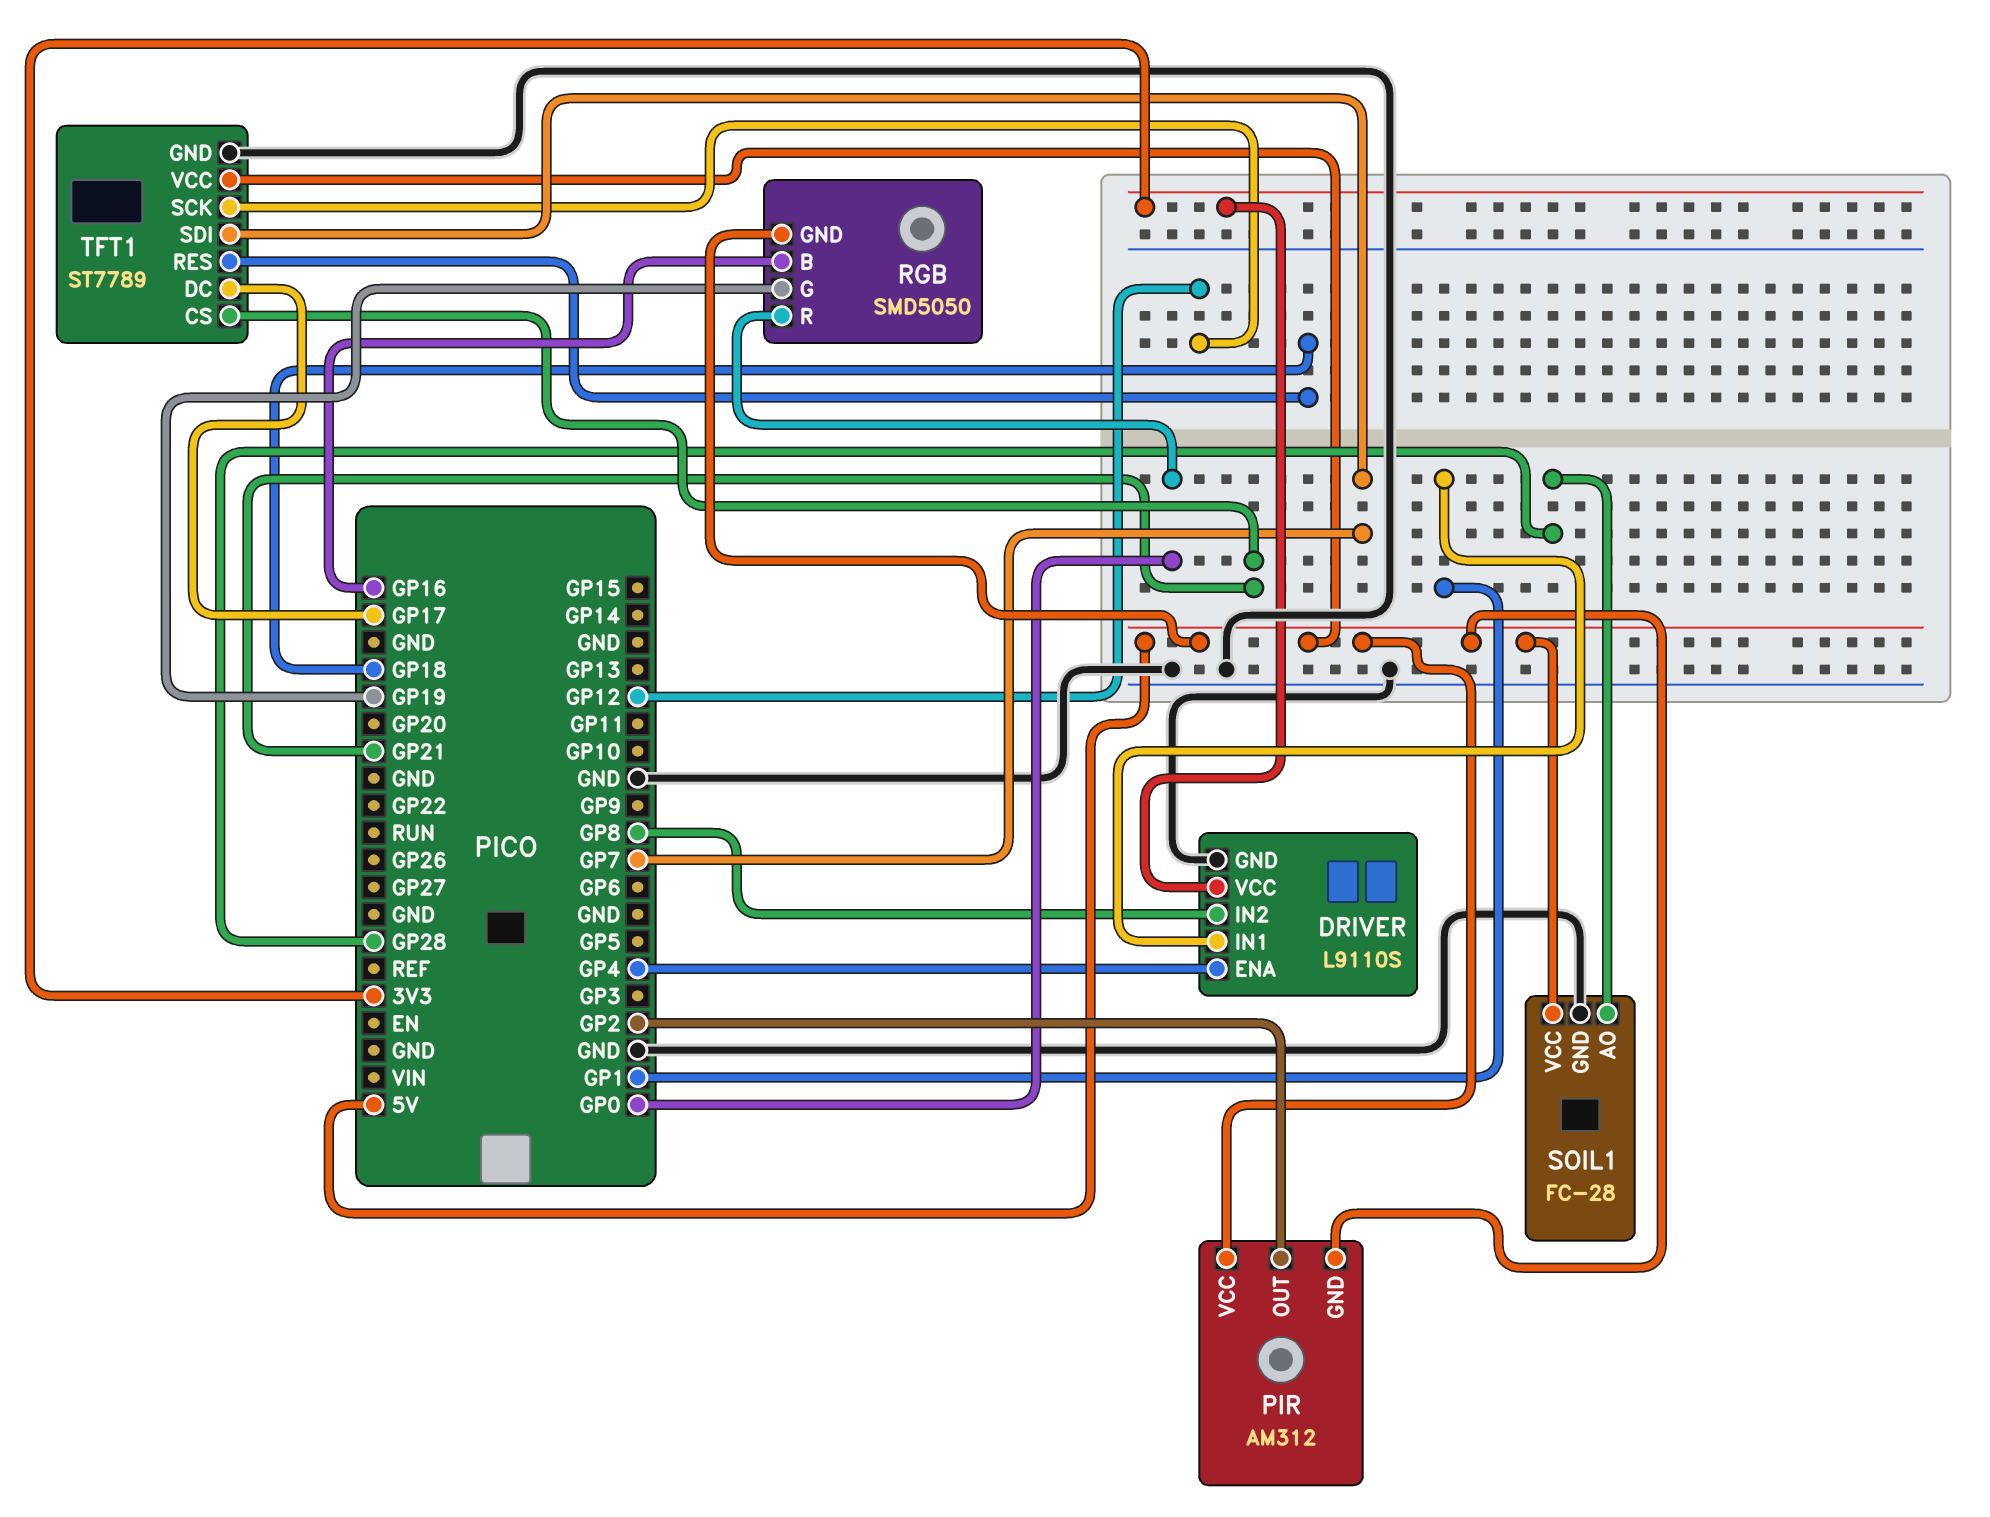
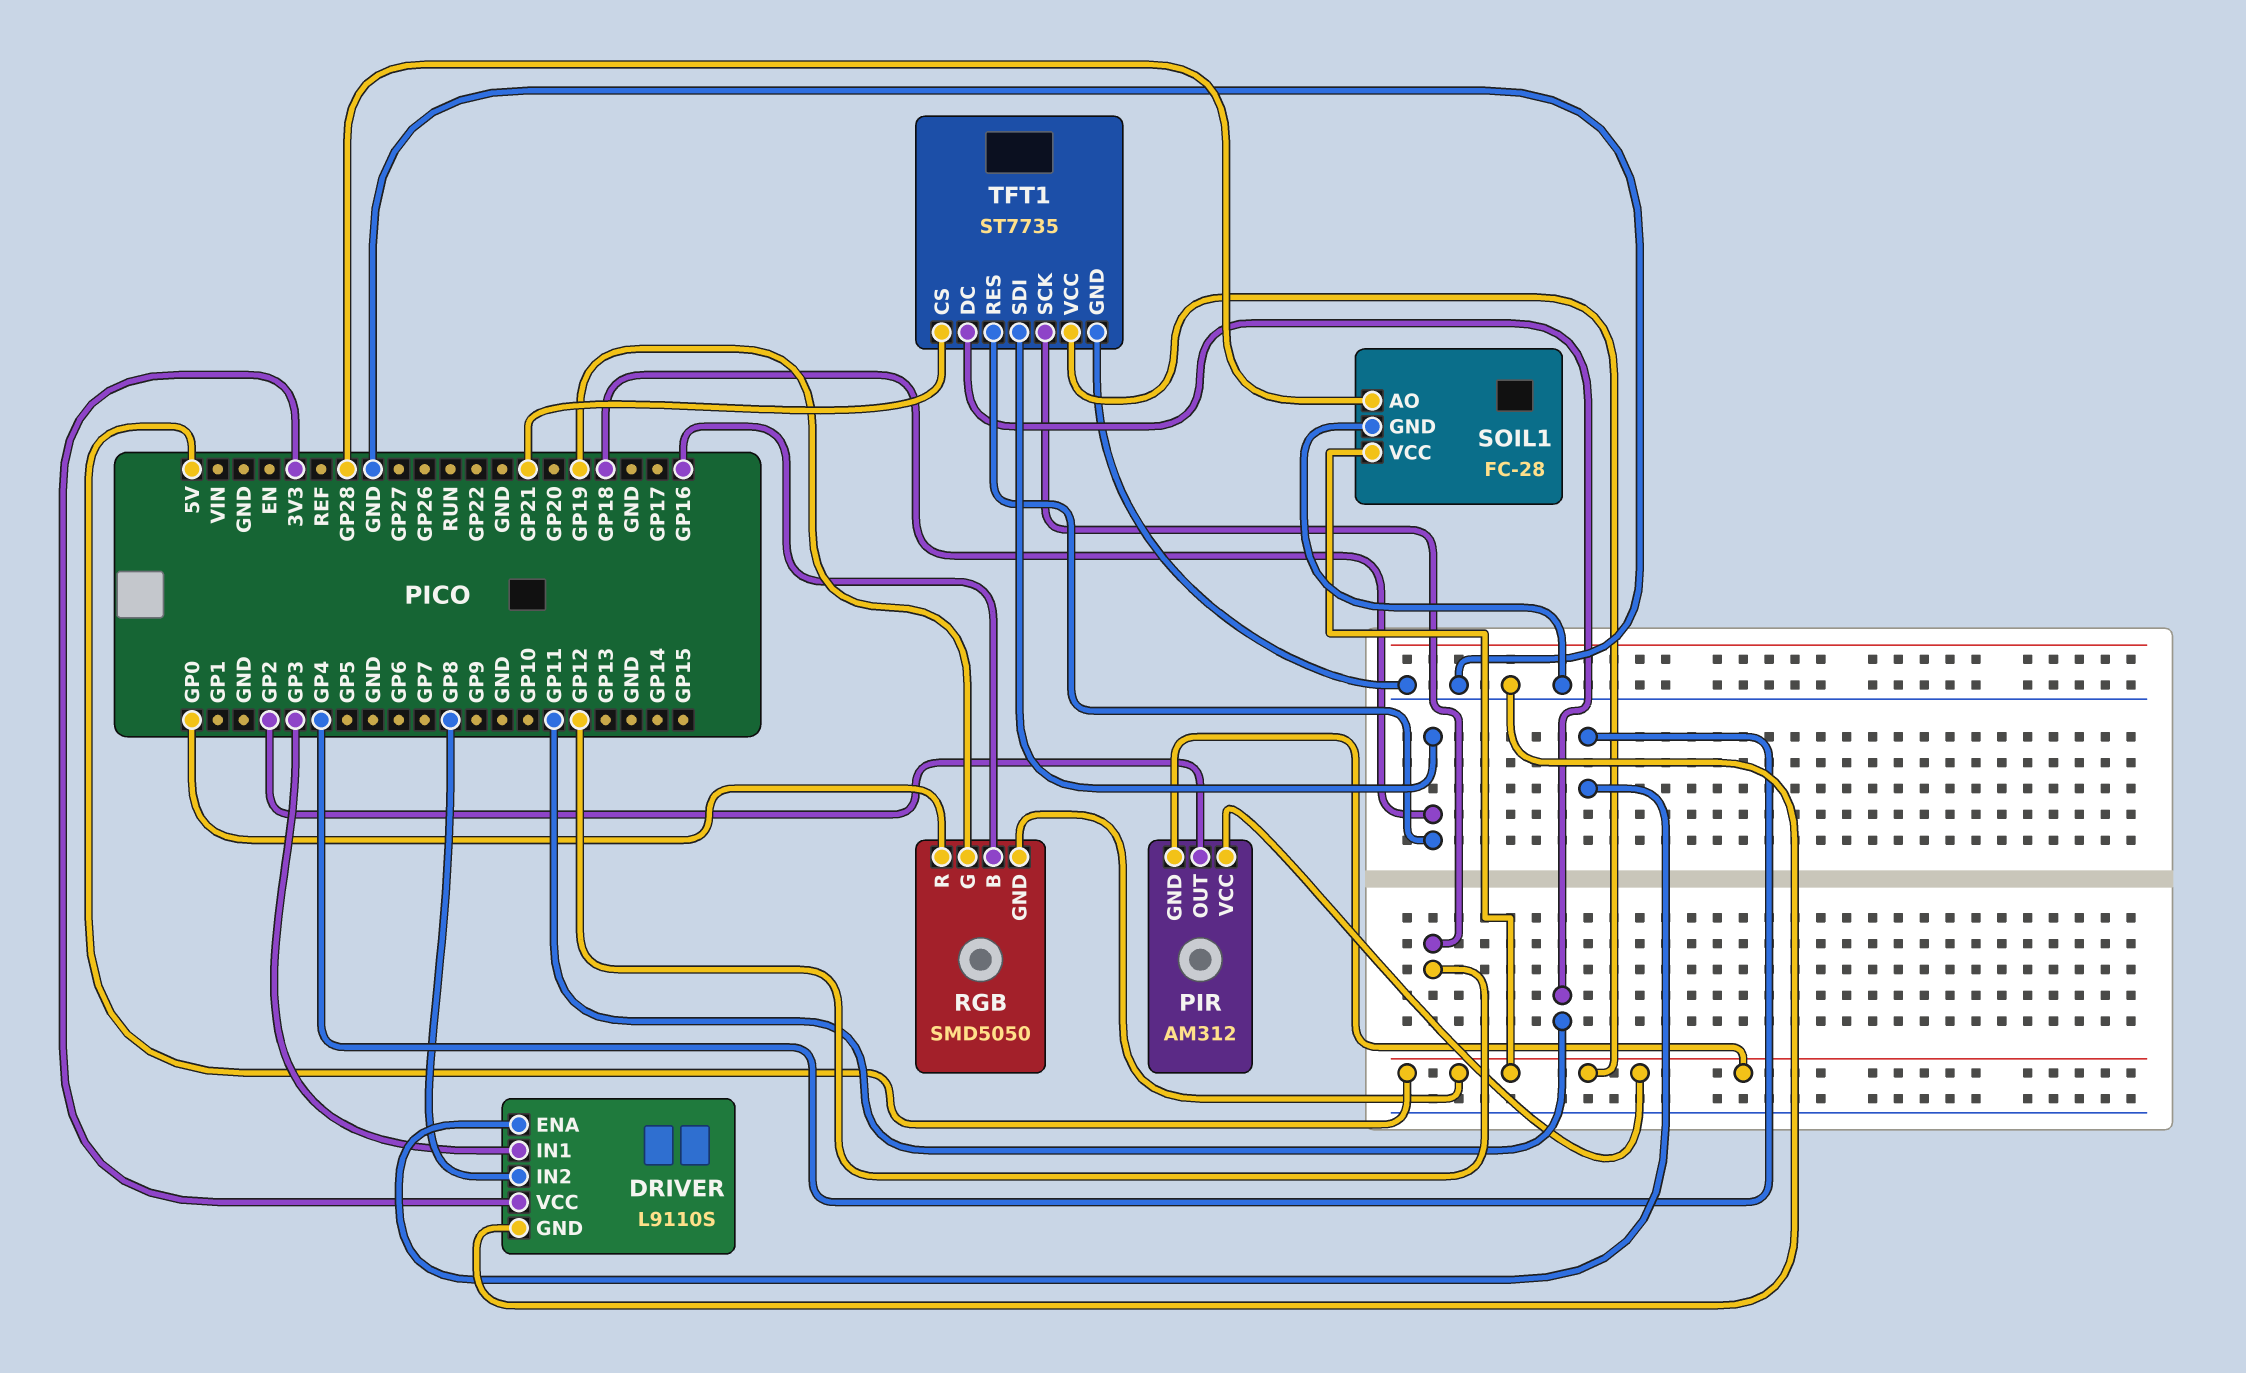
DRIVER pin IN1: GP1 -> GP3
TFT1: ST7789 -> ST7735
TFT1 pin DC: GP17 -> GP11
TFT1 pin SDI: GP7 -> GP18

